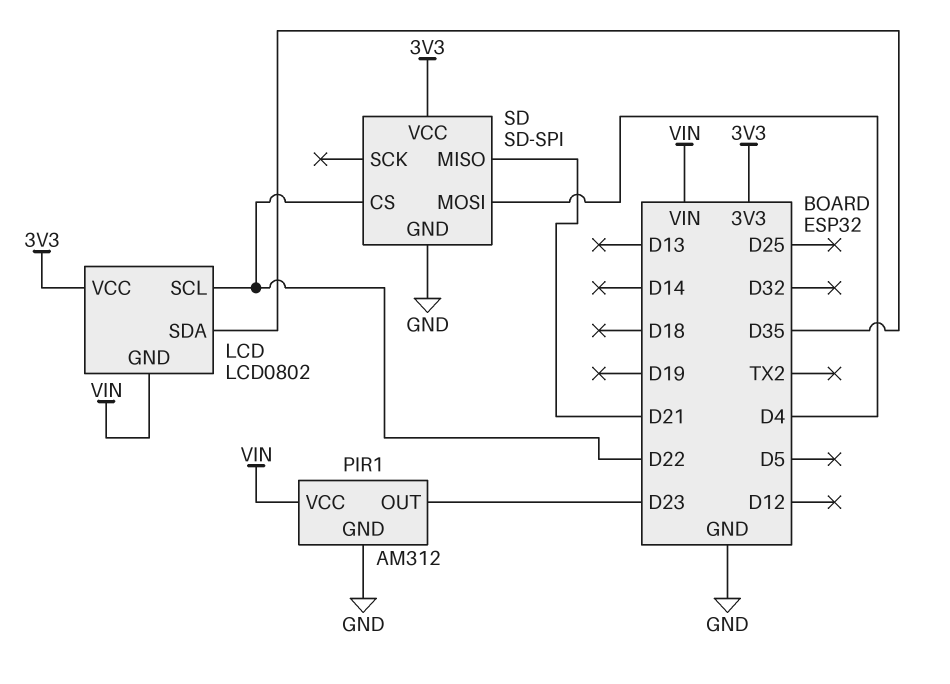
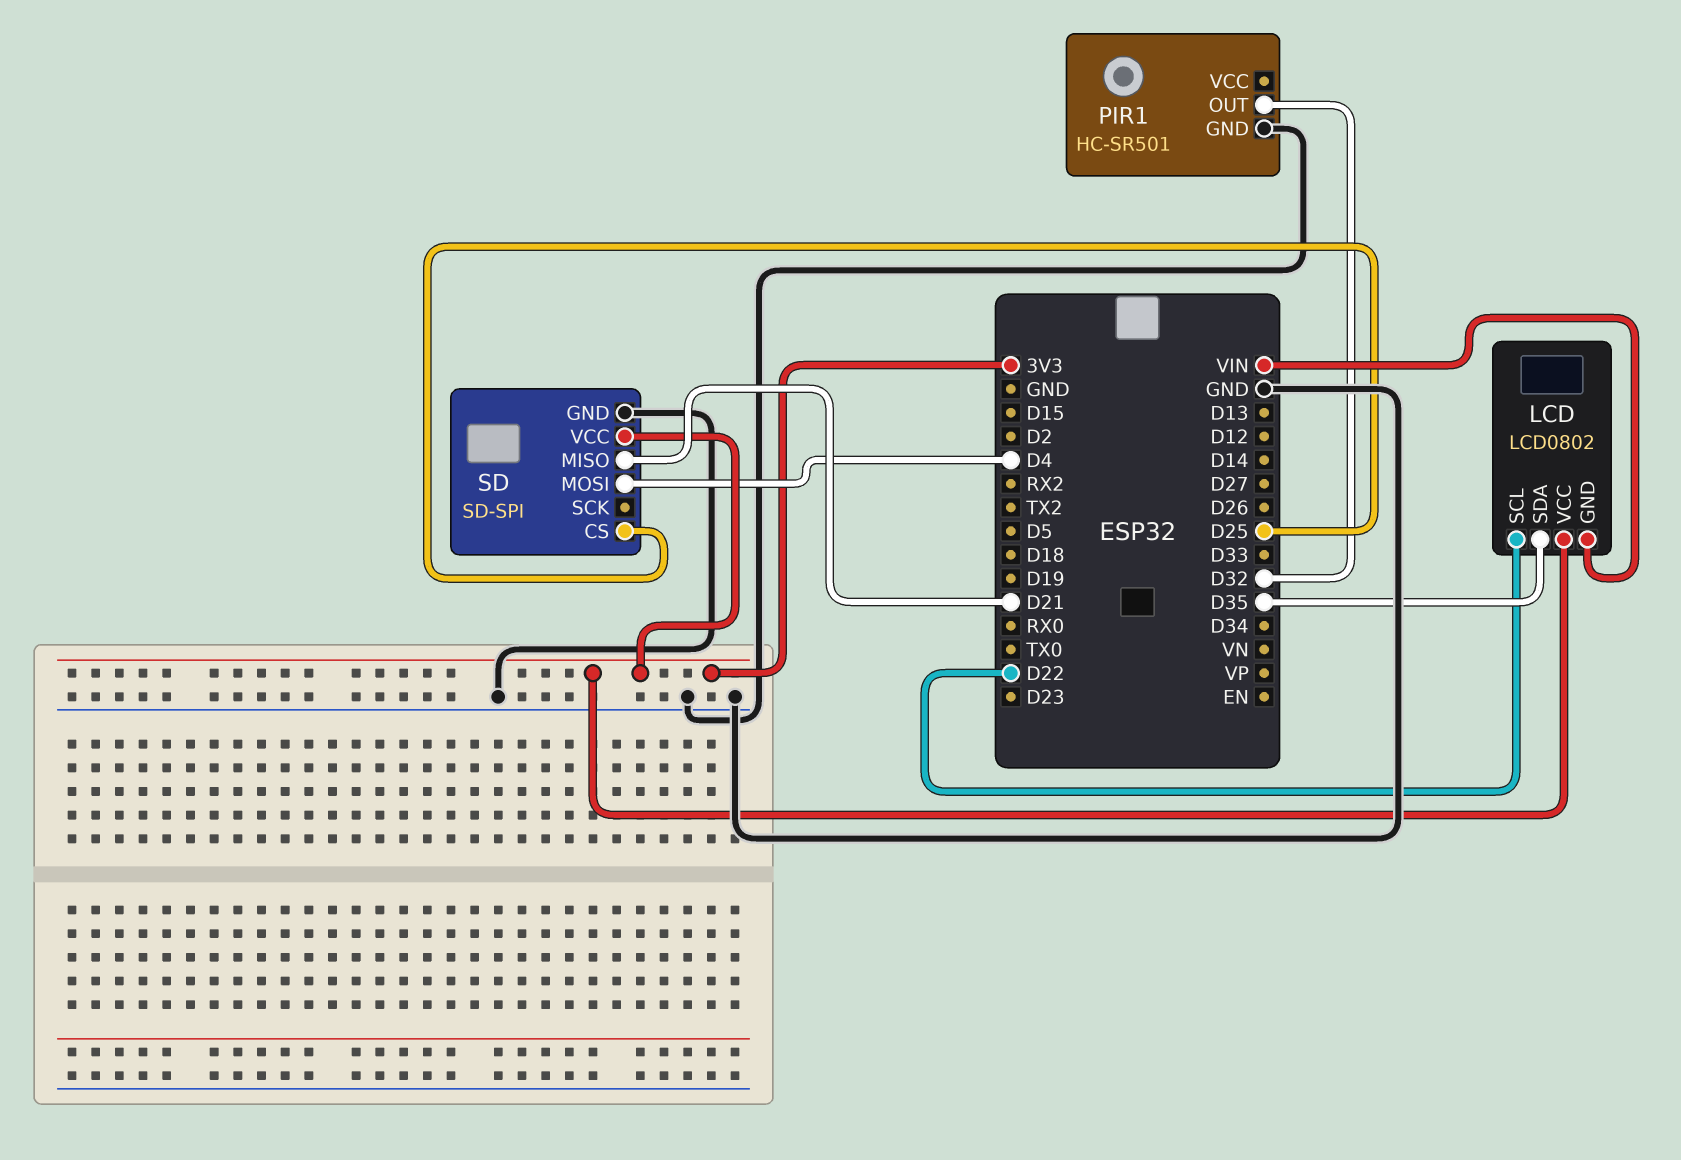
PIR1: AM312 -> HC-SR501
PIR1 pin OUT: D23 -> D32
PIR1 pin VCC: VIN -> none
SD pin CS: D22 -> D25

